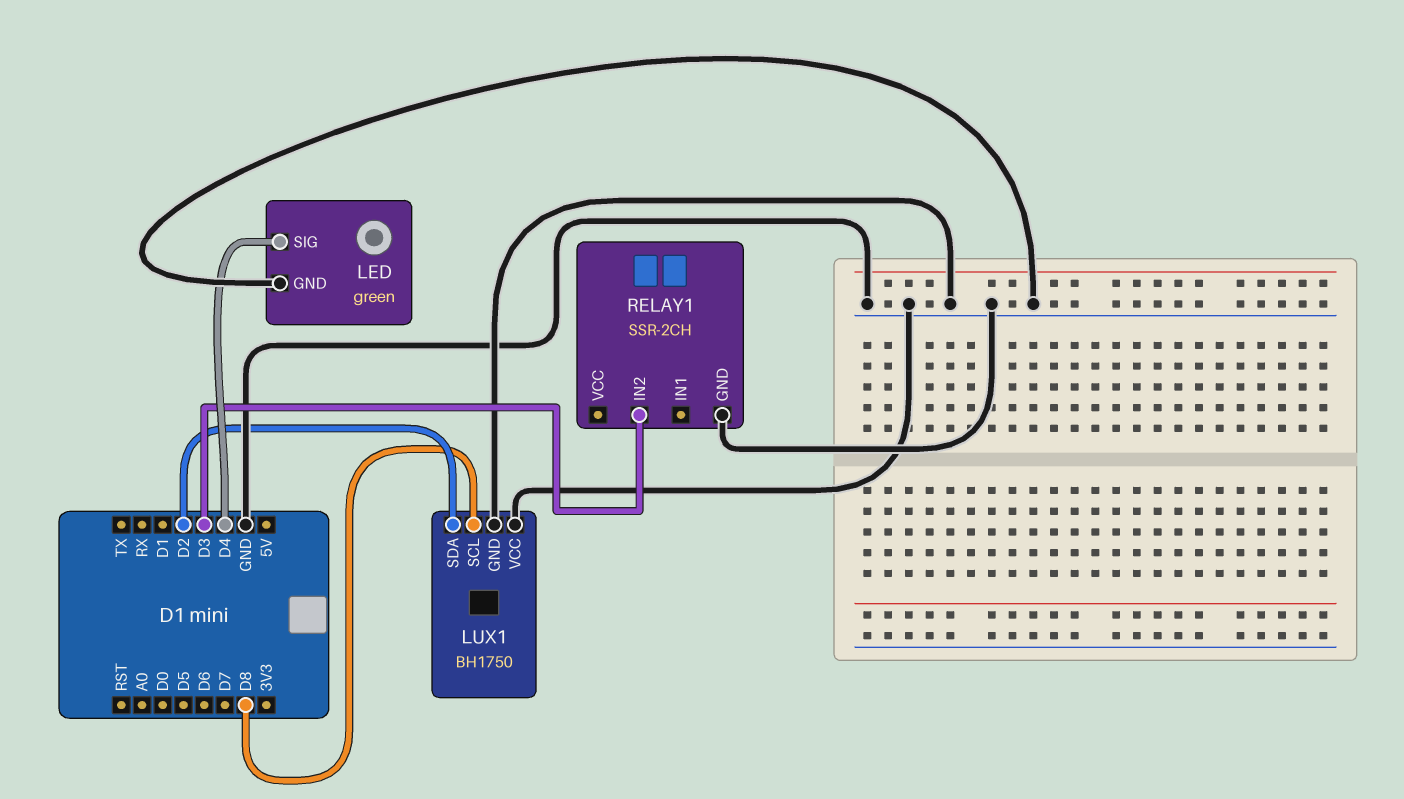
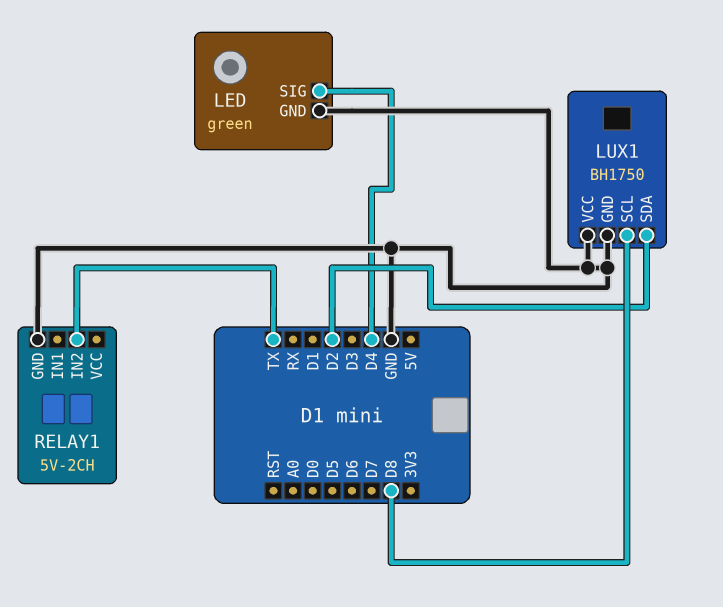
RELAY1: SSR-2CH -> 5V-2CH
RELAY1 pin IN2: D3 -> TX

